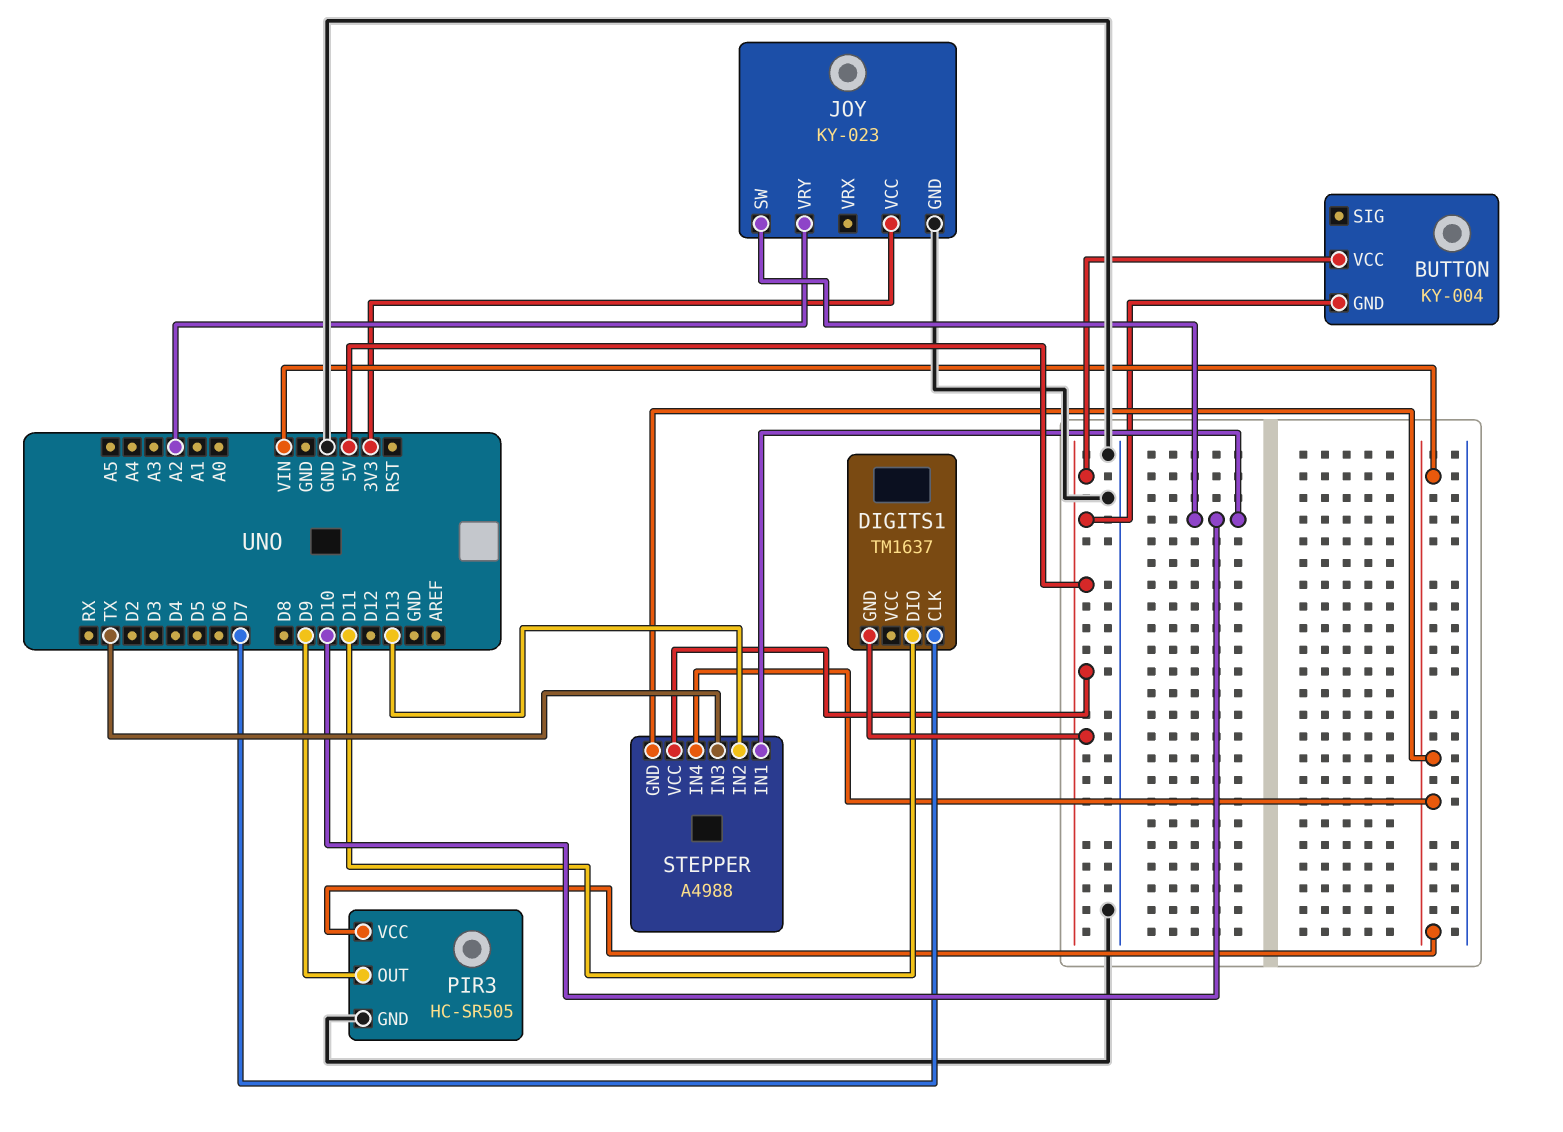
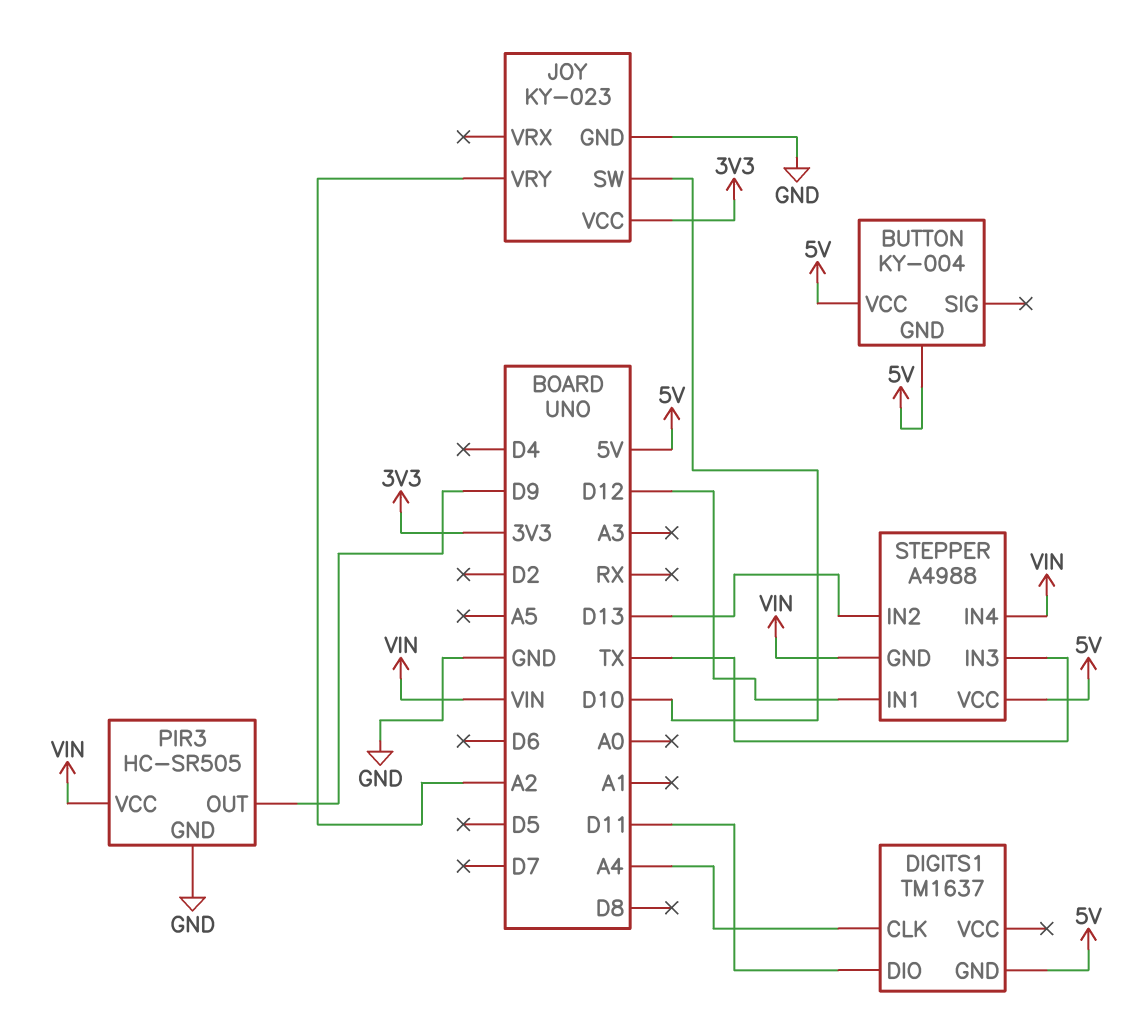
DIGITS1 pin CLK: D7 -> A4
STEPPER pin IN1: D10 -> D12

